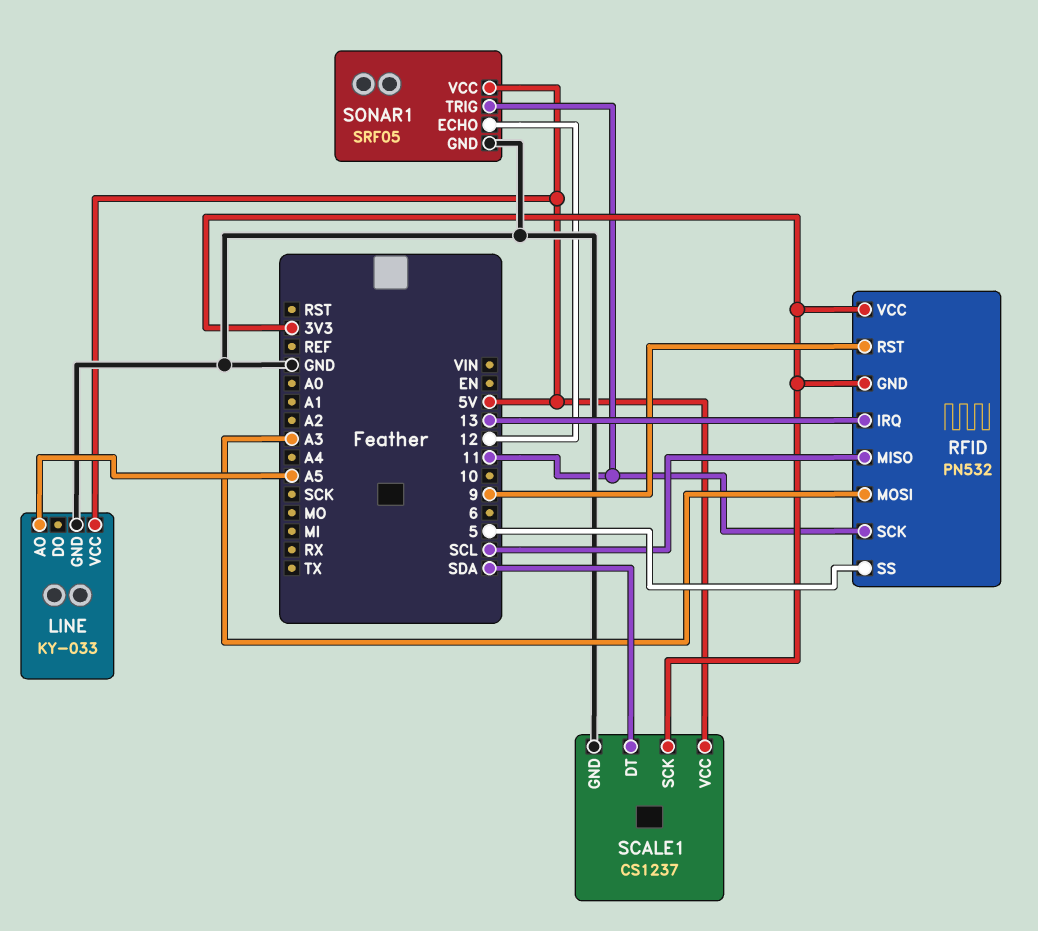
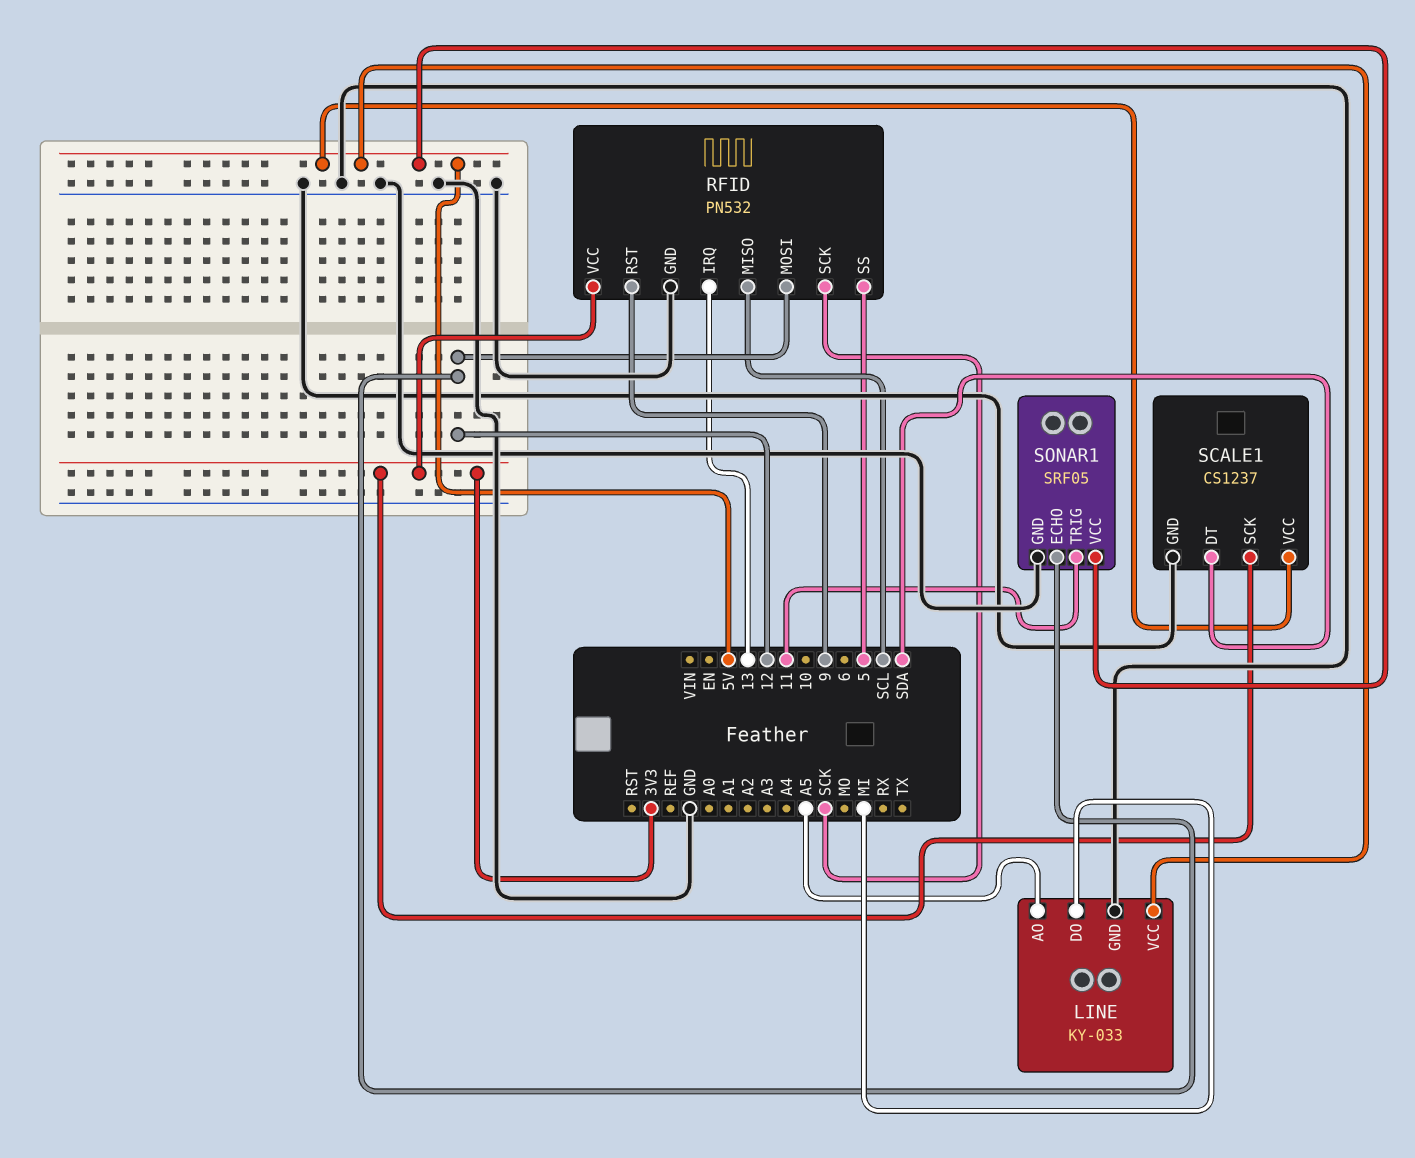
LINE pin DO: none -> MI
RFID pin GND: 3V3 -> GND
RFID pin MOSI: A3 -> 12
RFID pin SCK: 11 -> SCK

